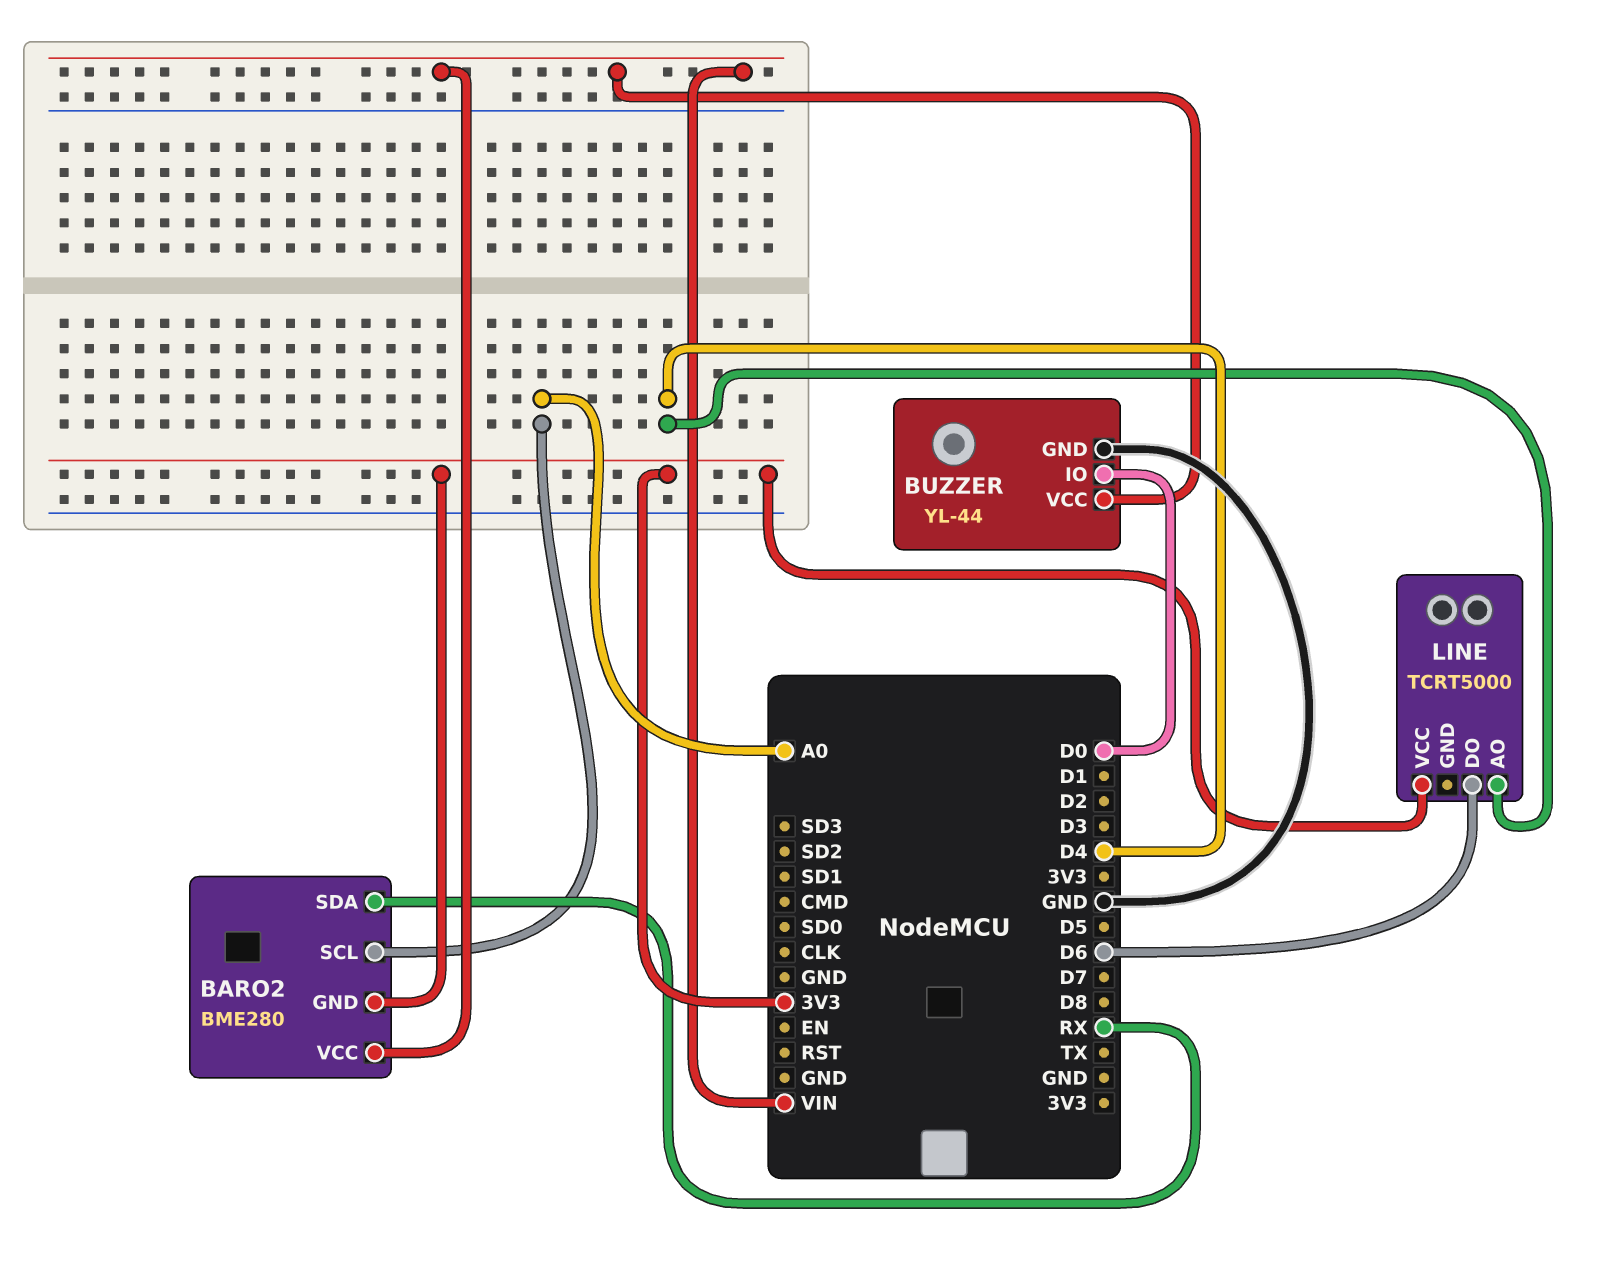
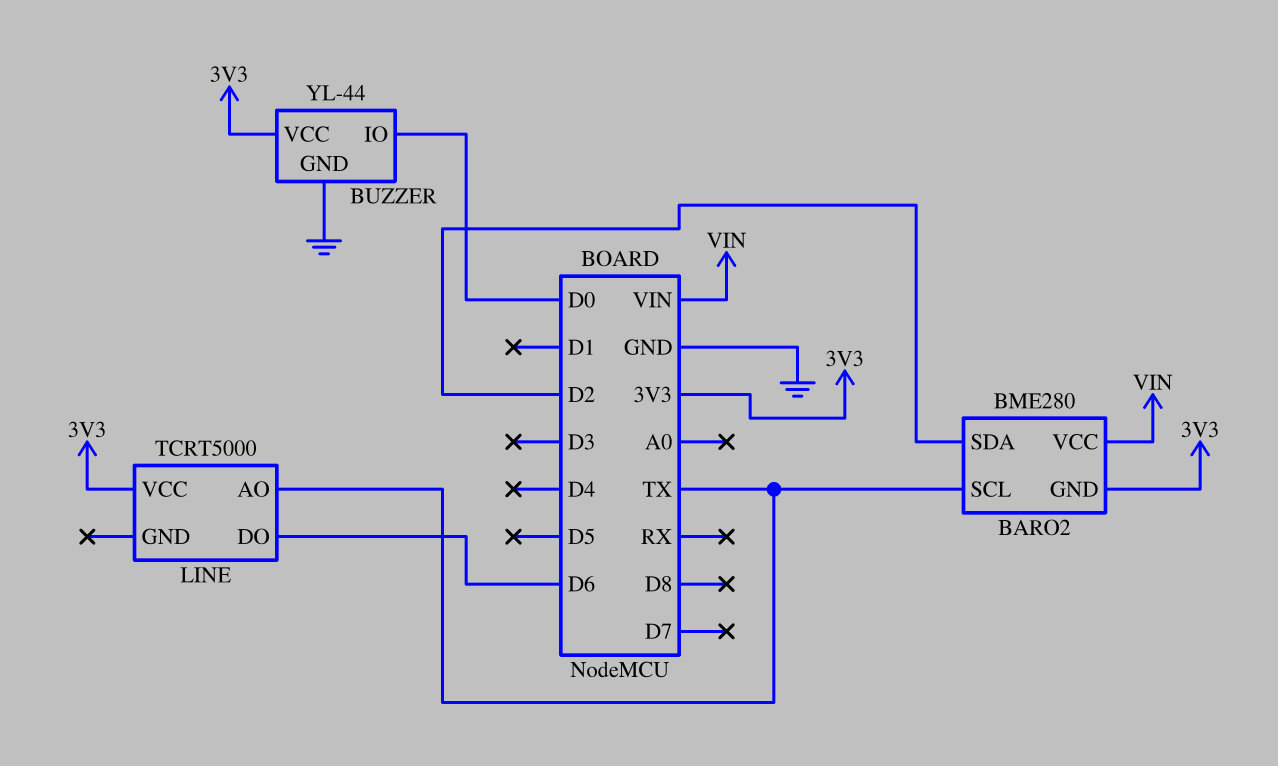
BARO2 pin SCL: A0 -> TX
BARO2 pin SDA: RX -> D2
BUZZER pin VCC: VIN -> 3V3
LINE pin AO: D4 -> TX

